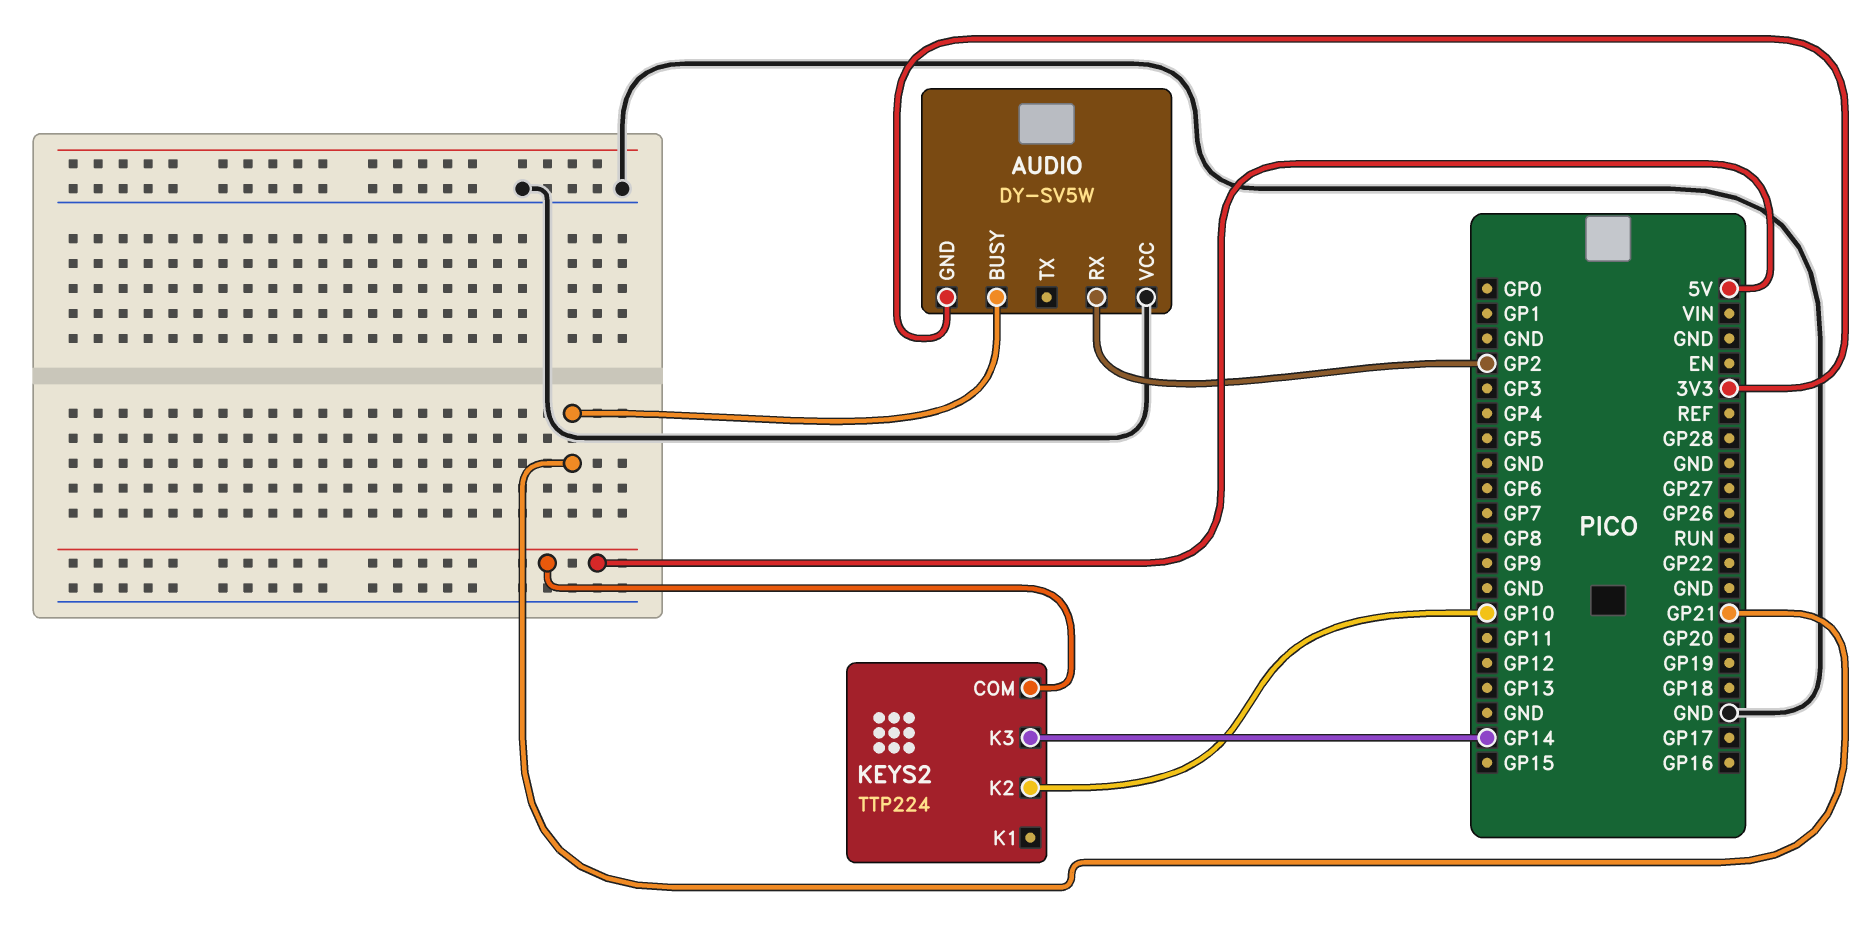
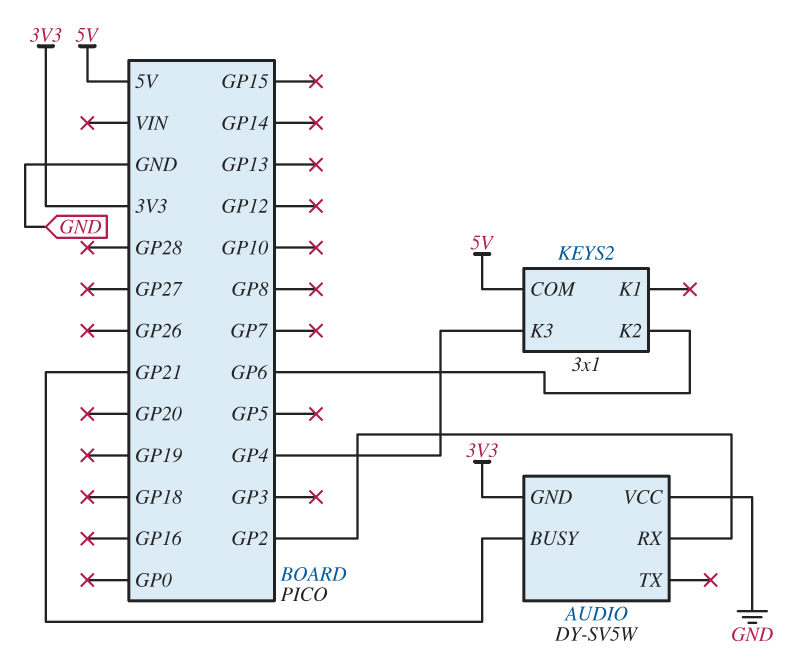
KEYS2: TTP224 -> 3x1
KEYS2 pin K2: GP10 -> GP6
KEYS2 pin K3: GP14 -> GP4

